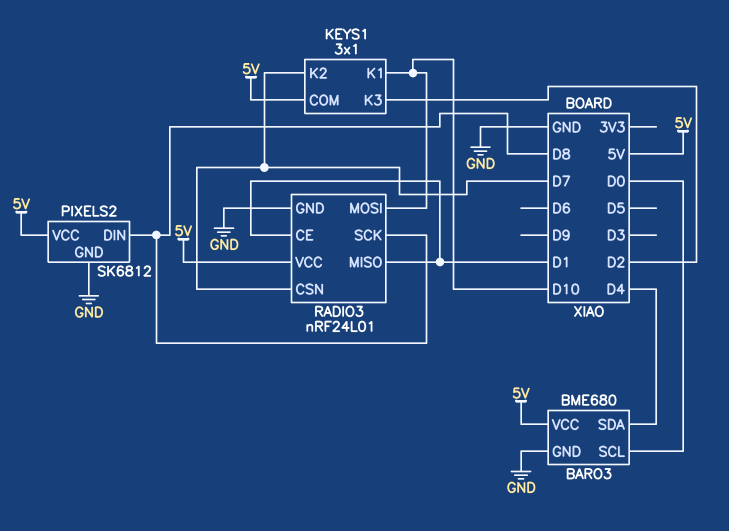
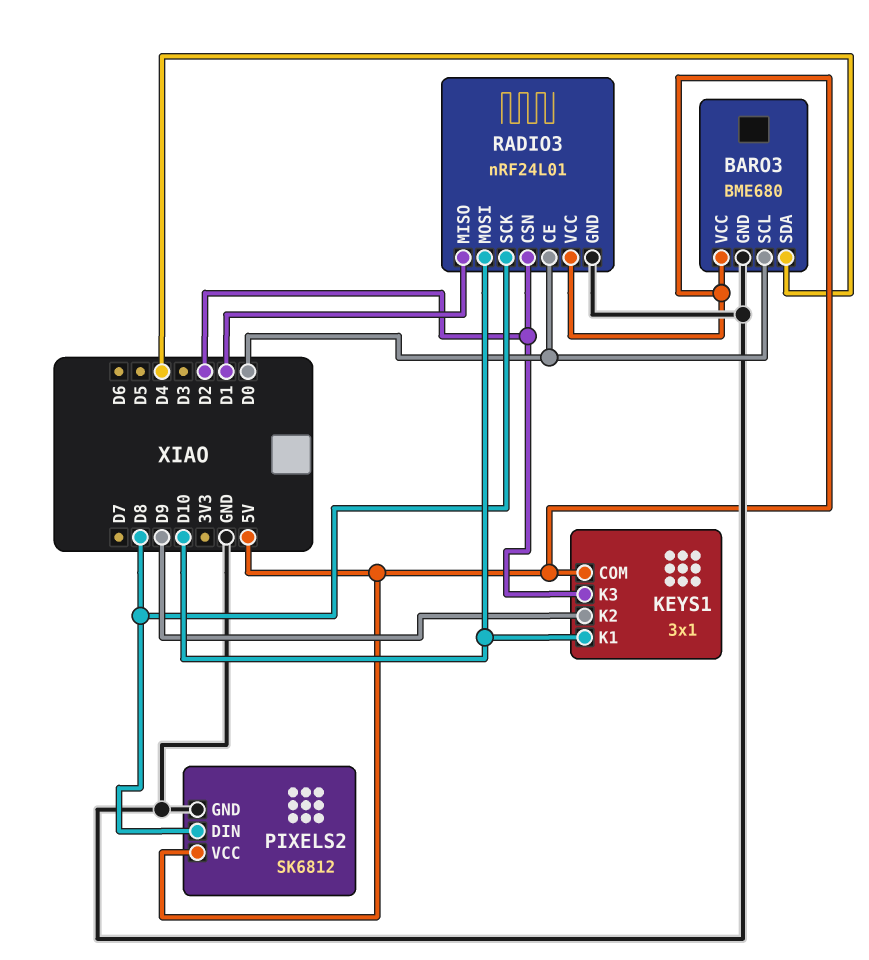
KEYS1 pin K2: D7 -> D9
RADIO3 pin CE: D1 -> D0
RADIO3 pin CSN: D7 -> D2

